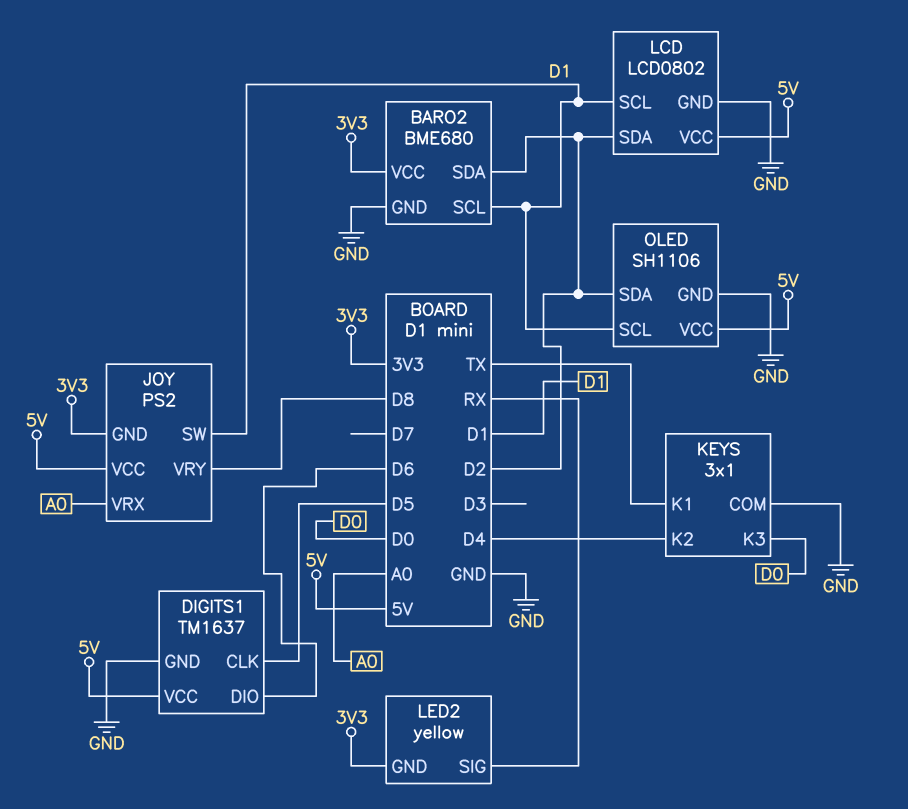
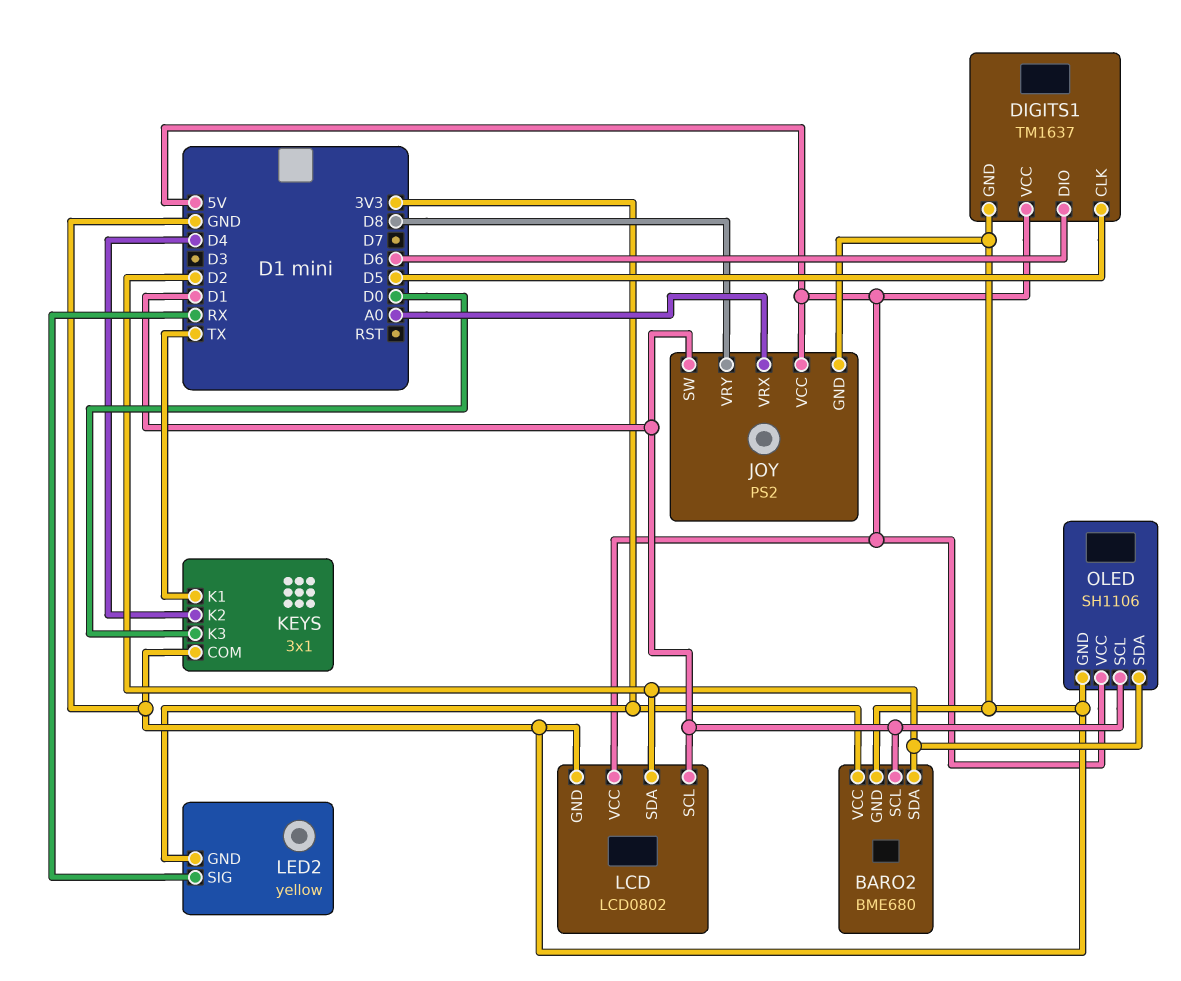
JOY pin GND: 3V3 -> GND

